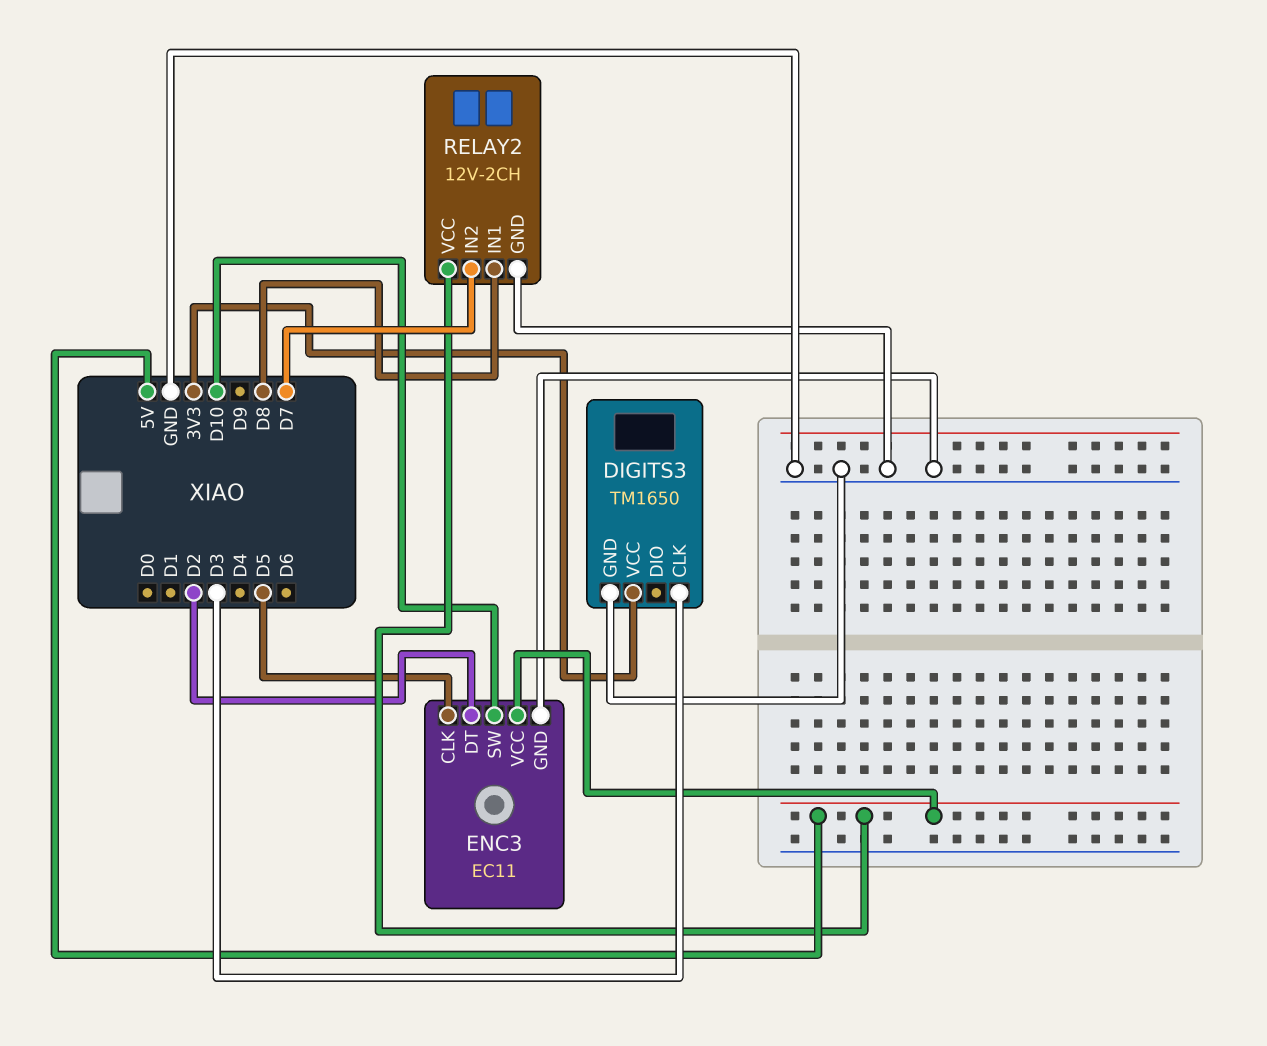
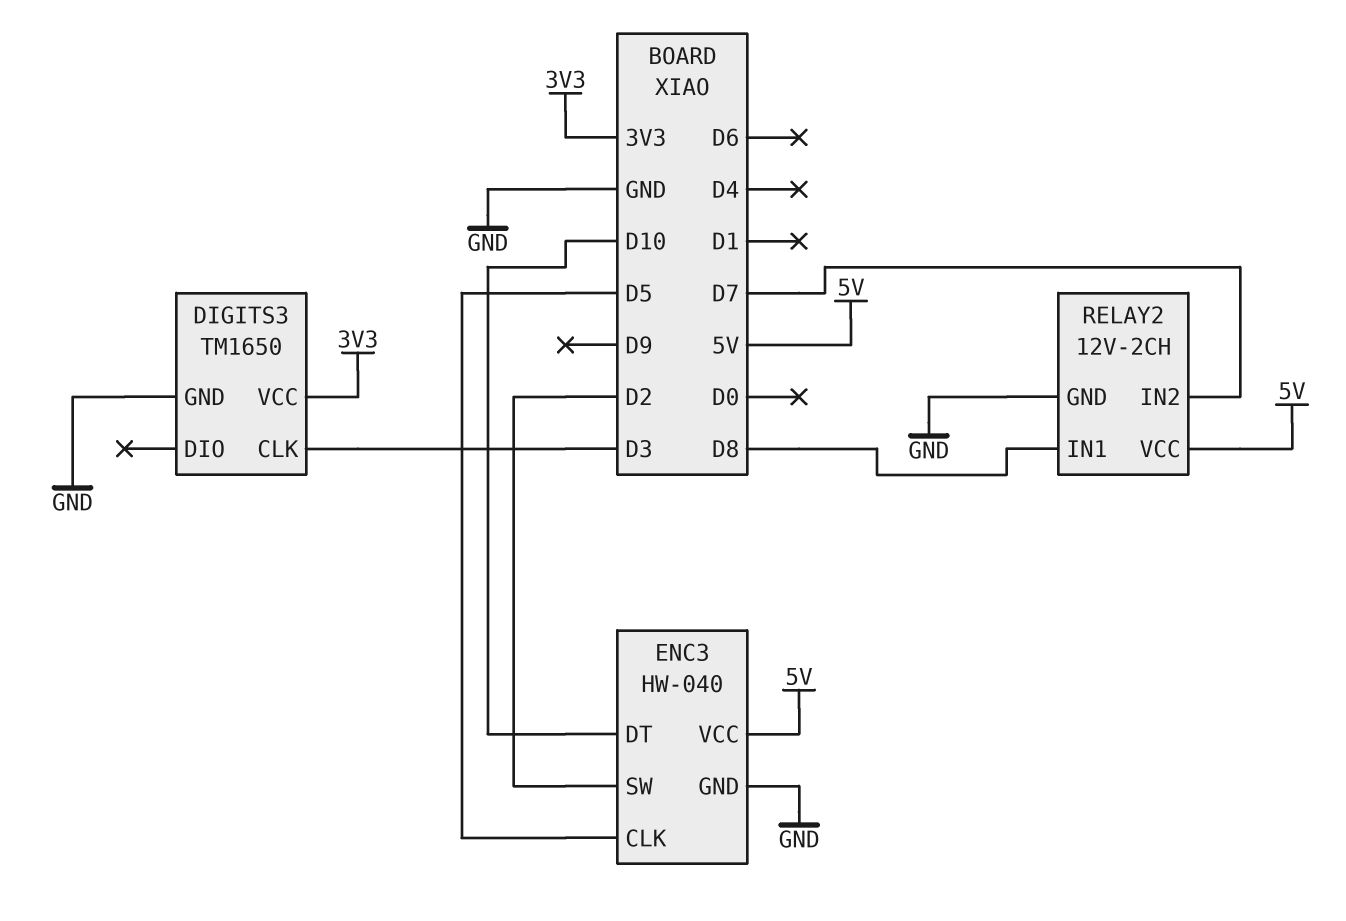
ENC3: EC11 -> HW-040
ENC3 pin DT: D2 -> D10
ENC3 pin SW: D10 -> D2

